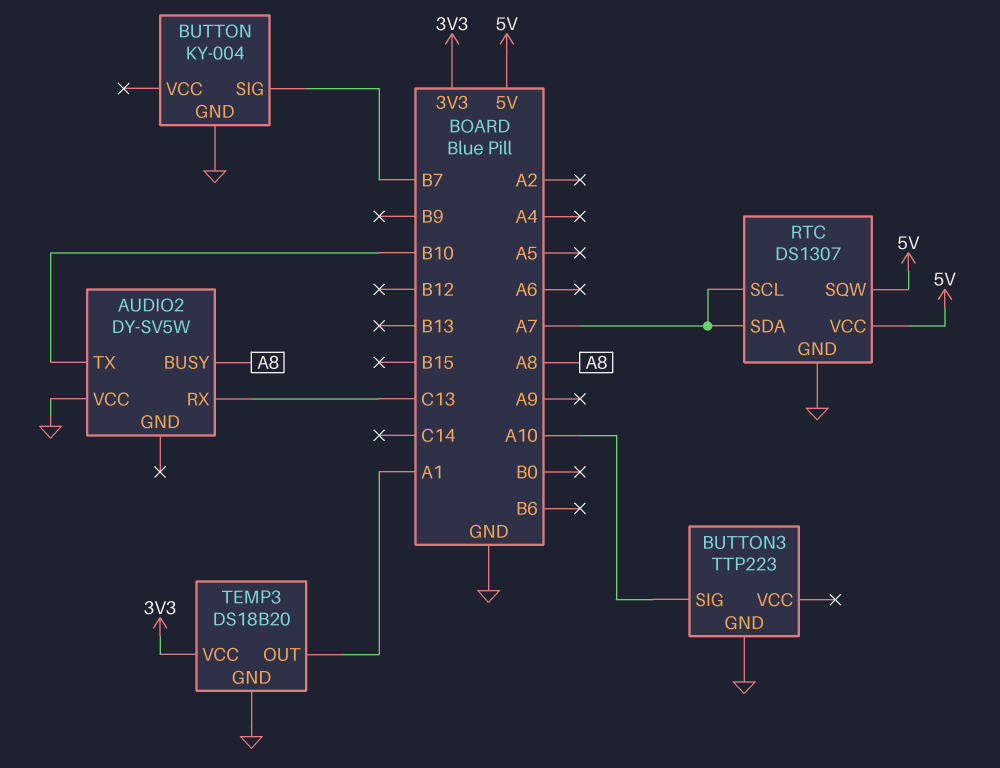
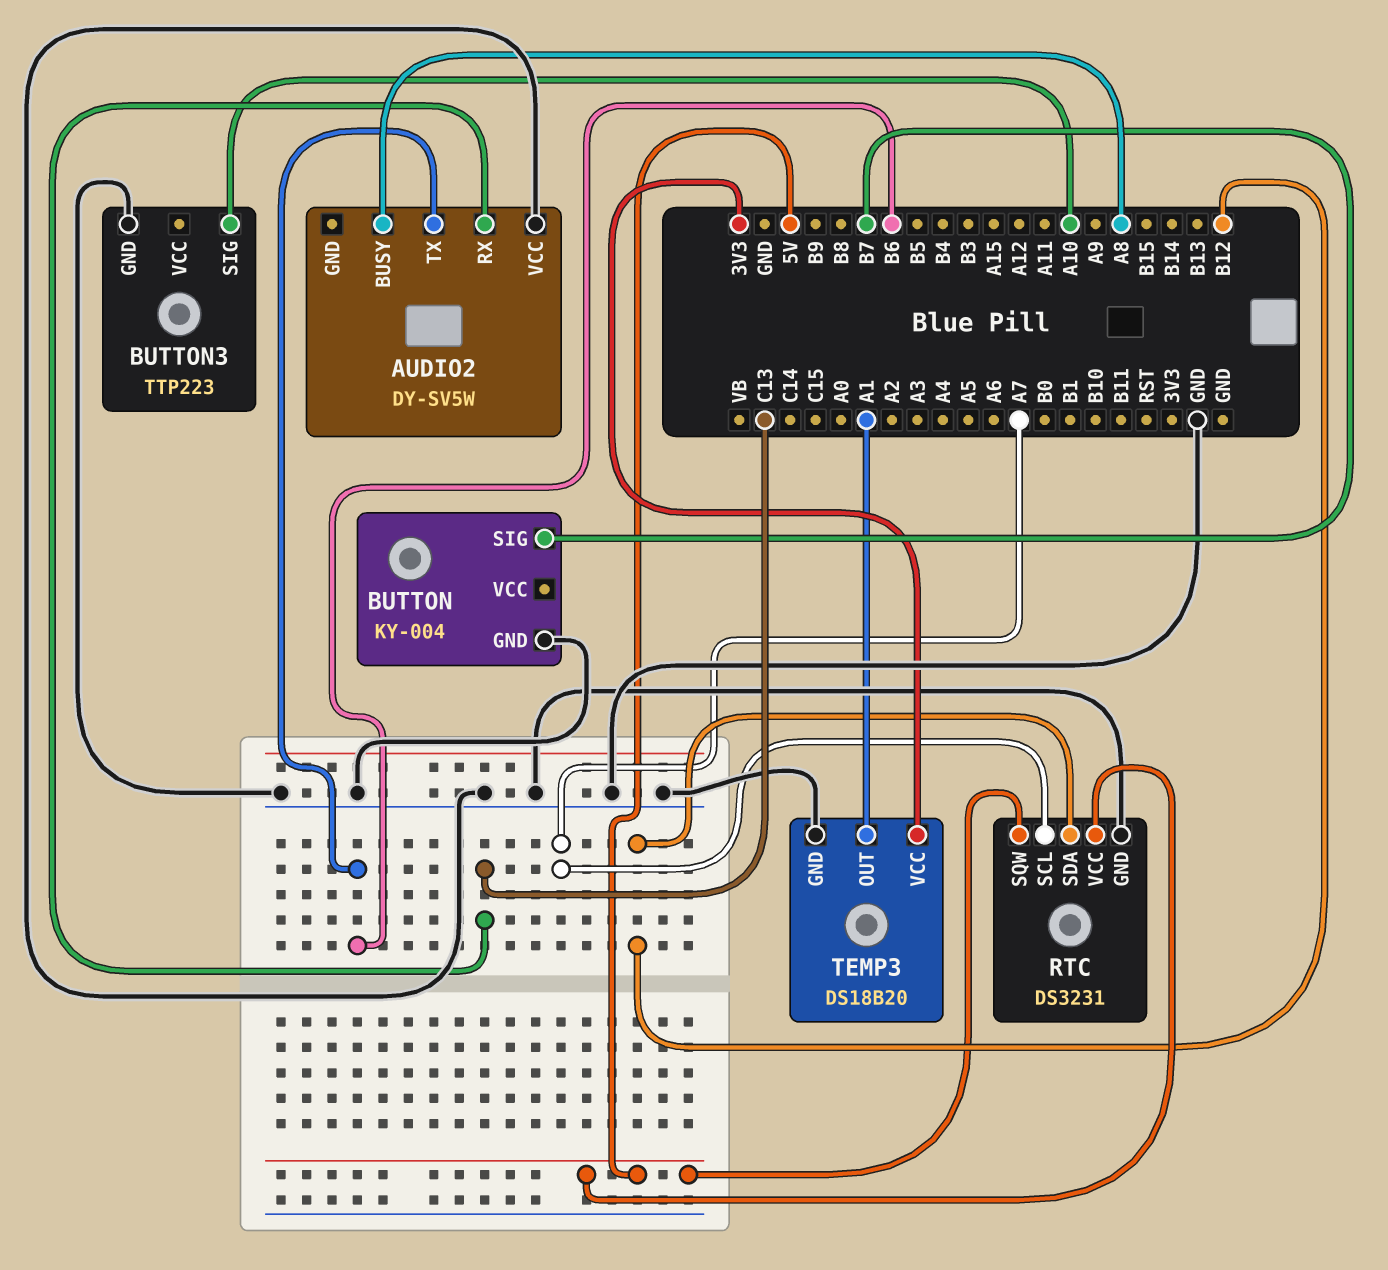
AUDIO2 pin TX: B10 -> B6
RTC: DS1307 -> DS3231
RTC pin SDA: A7 -> B12

